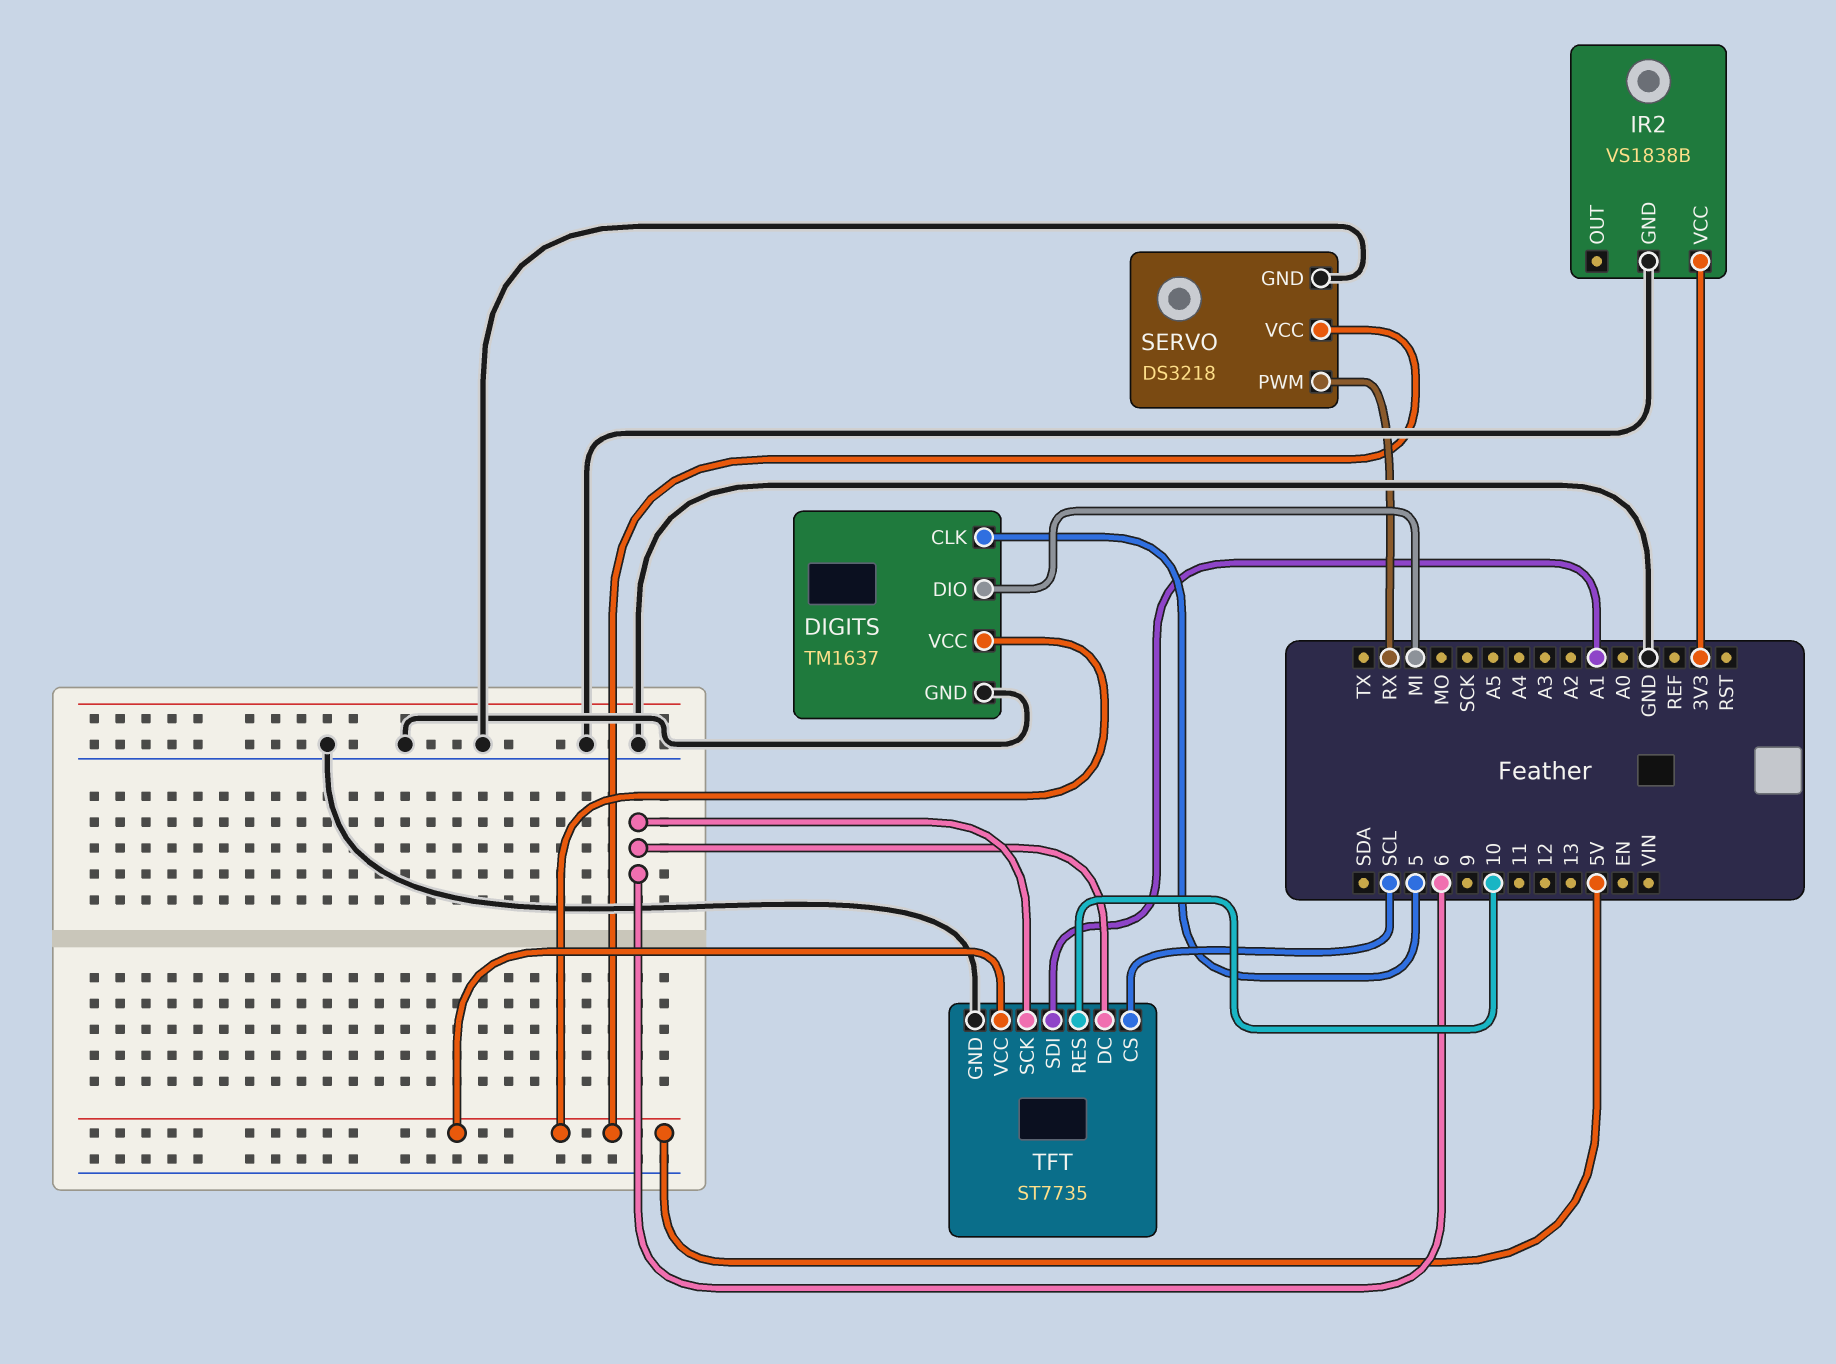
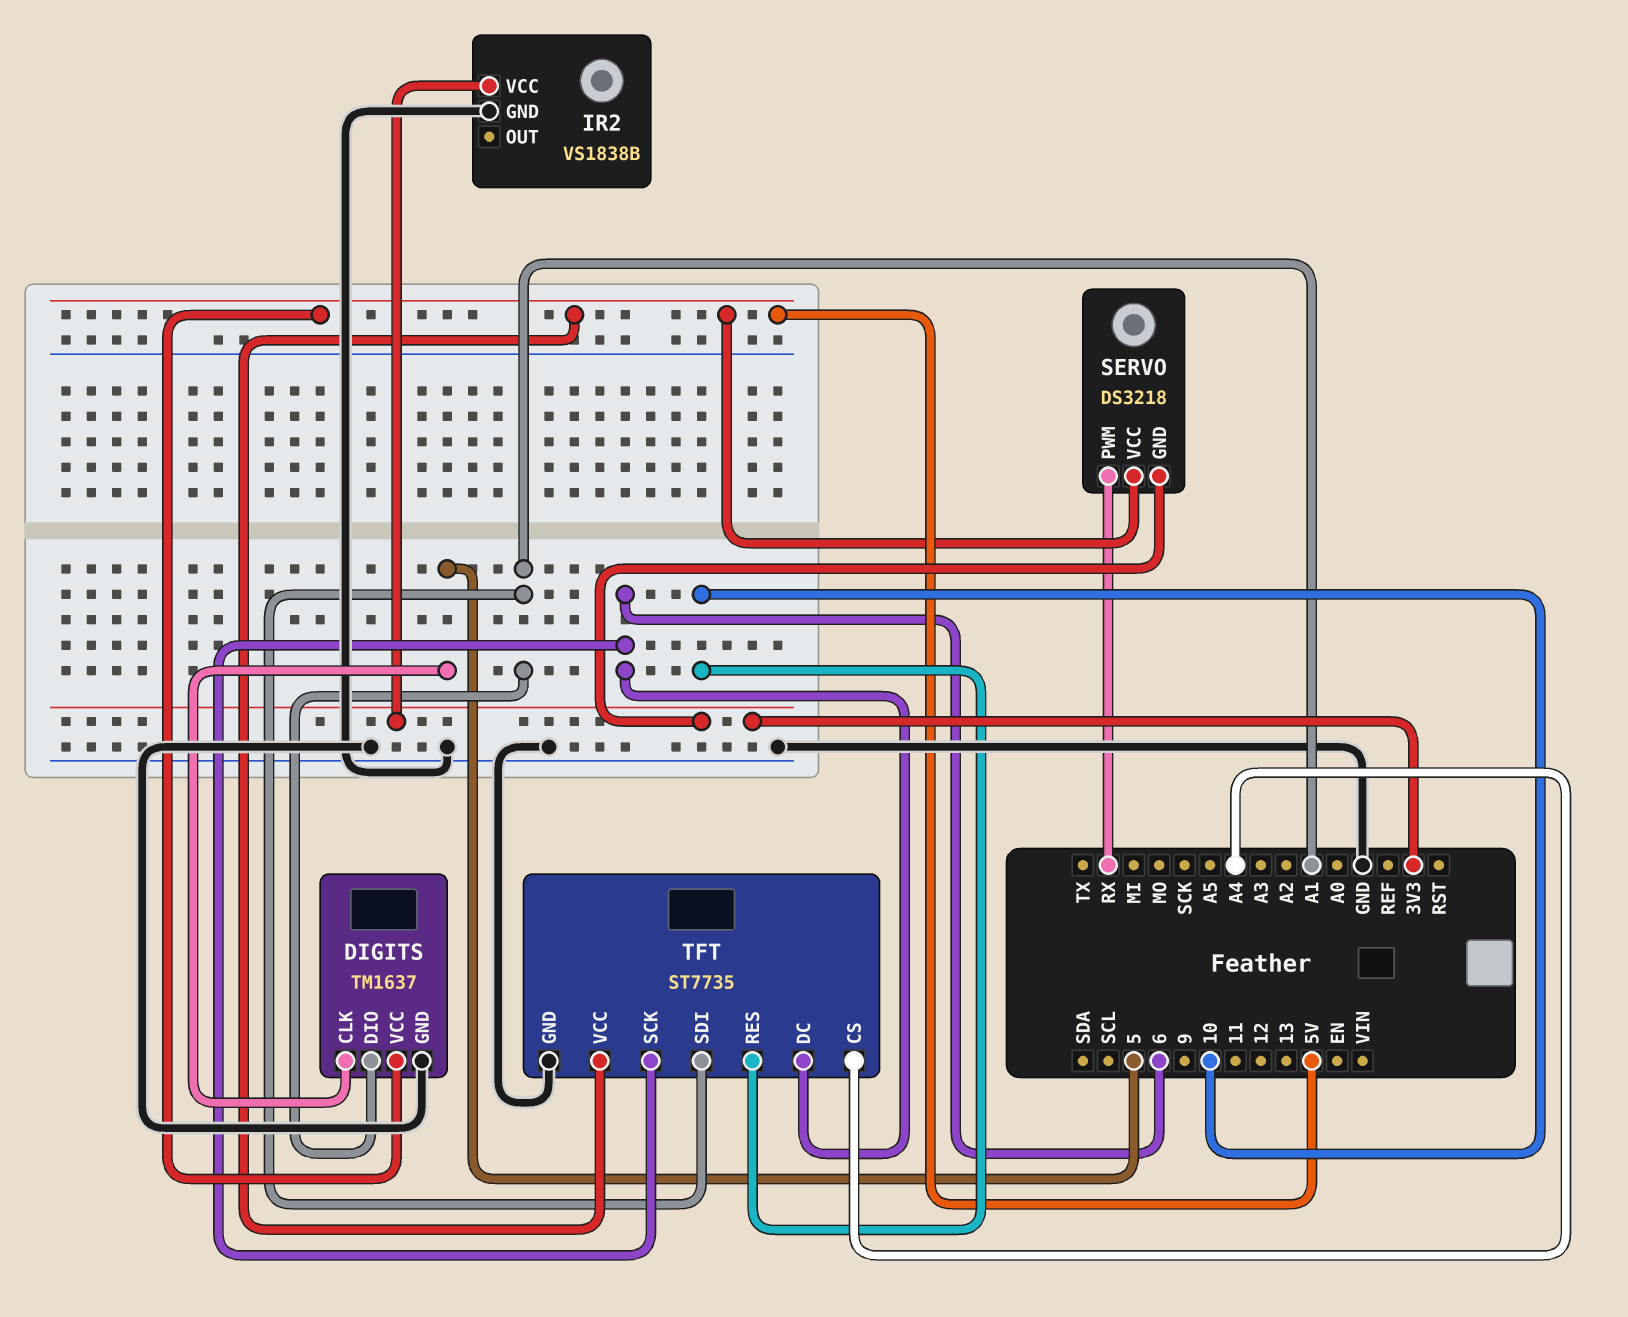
DIGITS pin DIO: MI -> A1
SERVO pin GND: GND -> 3V3
TFT pin CS: SCL -> A4

